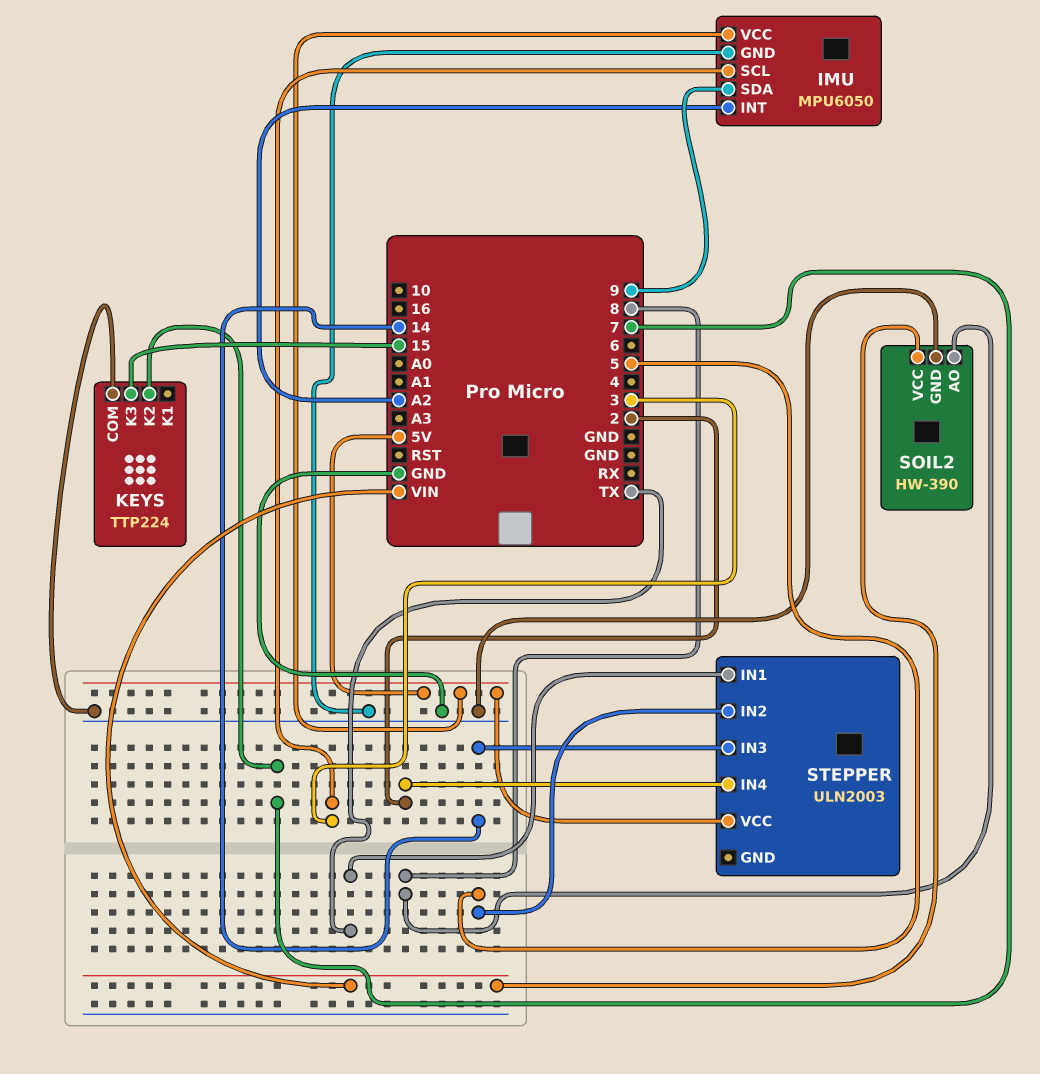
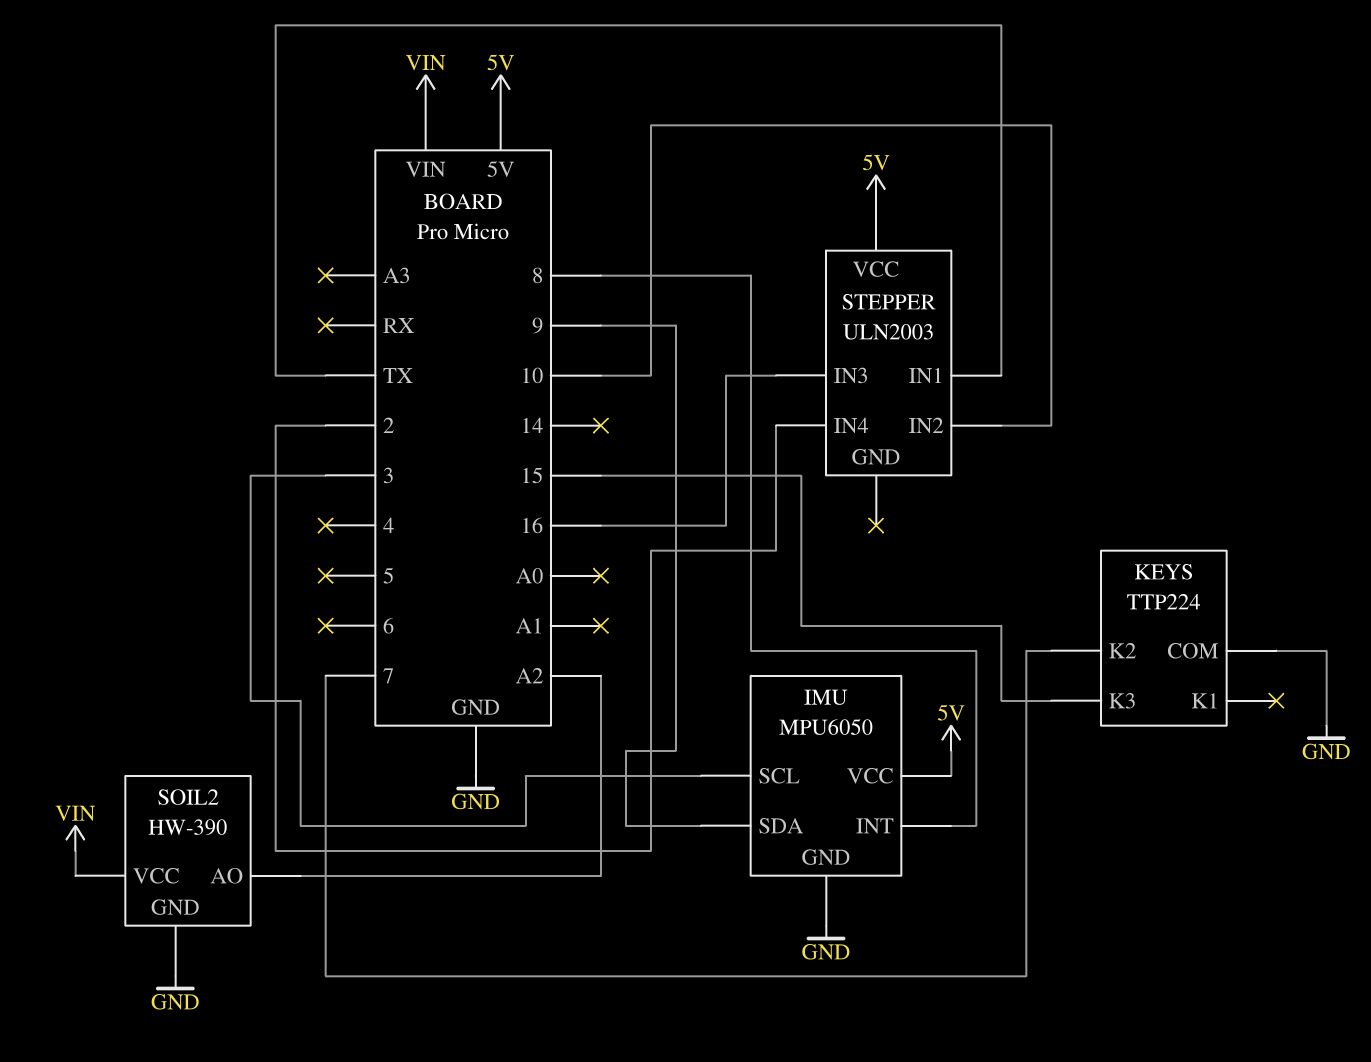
IMU pin INT: A2 -> 8
SOIL2 pin AO: 8 -> A2
STEPPER pin IN2: 5 -> 10
STEPPER pin IN3: 14 -> 16

